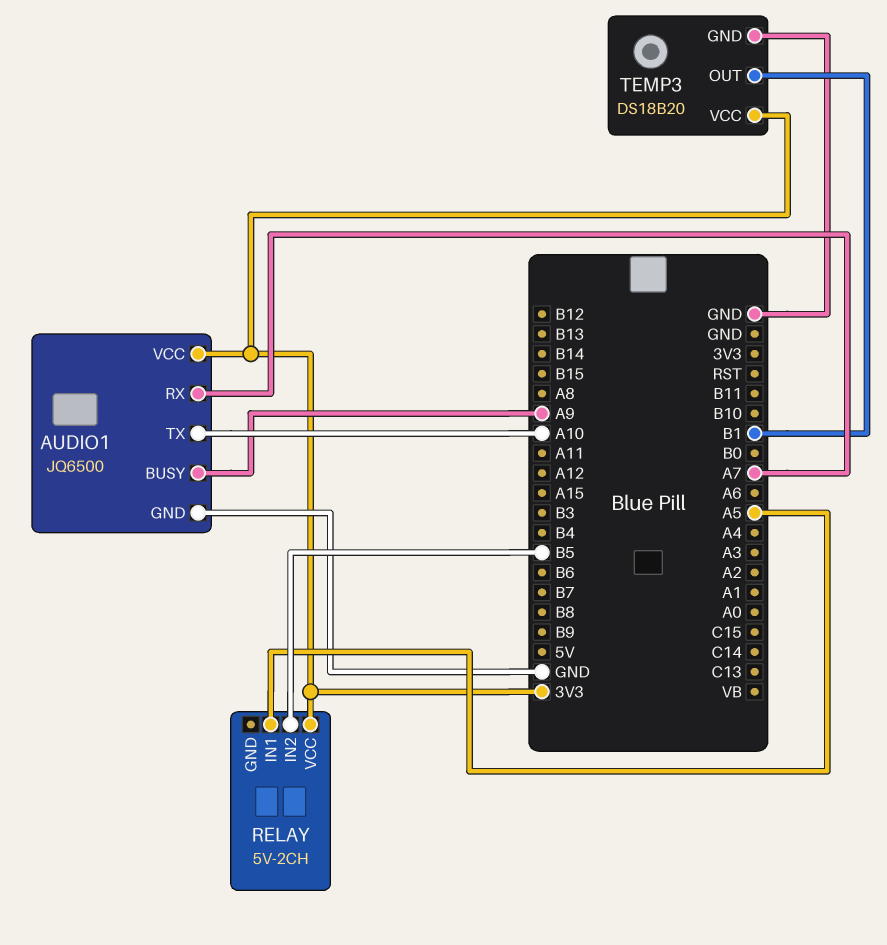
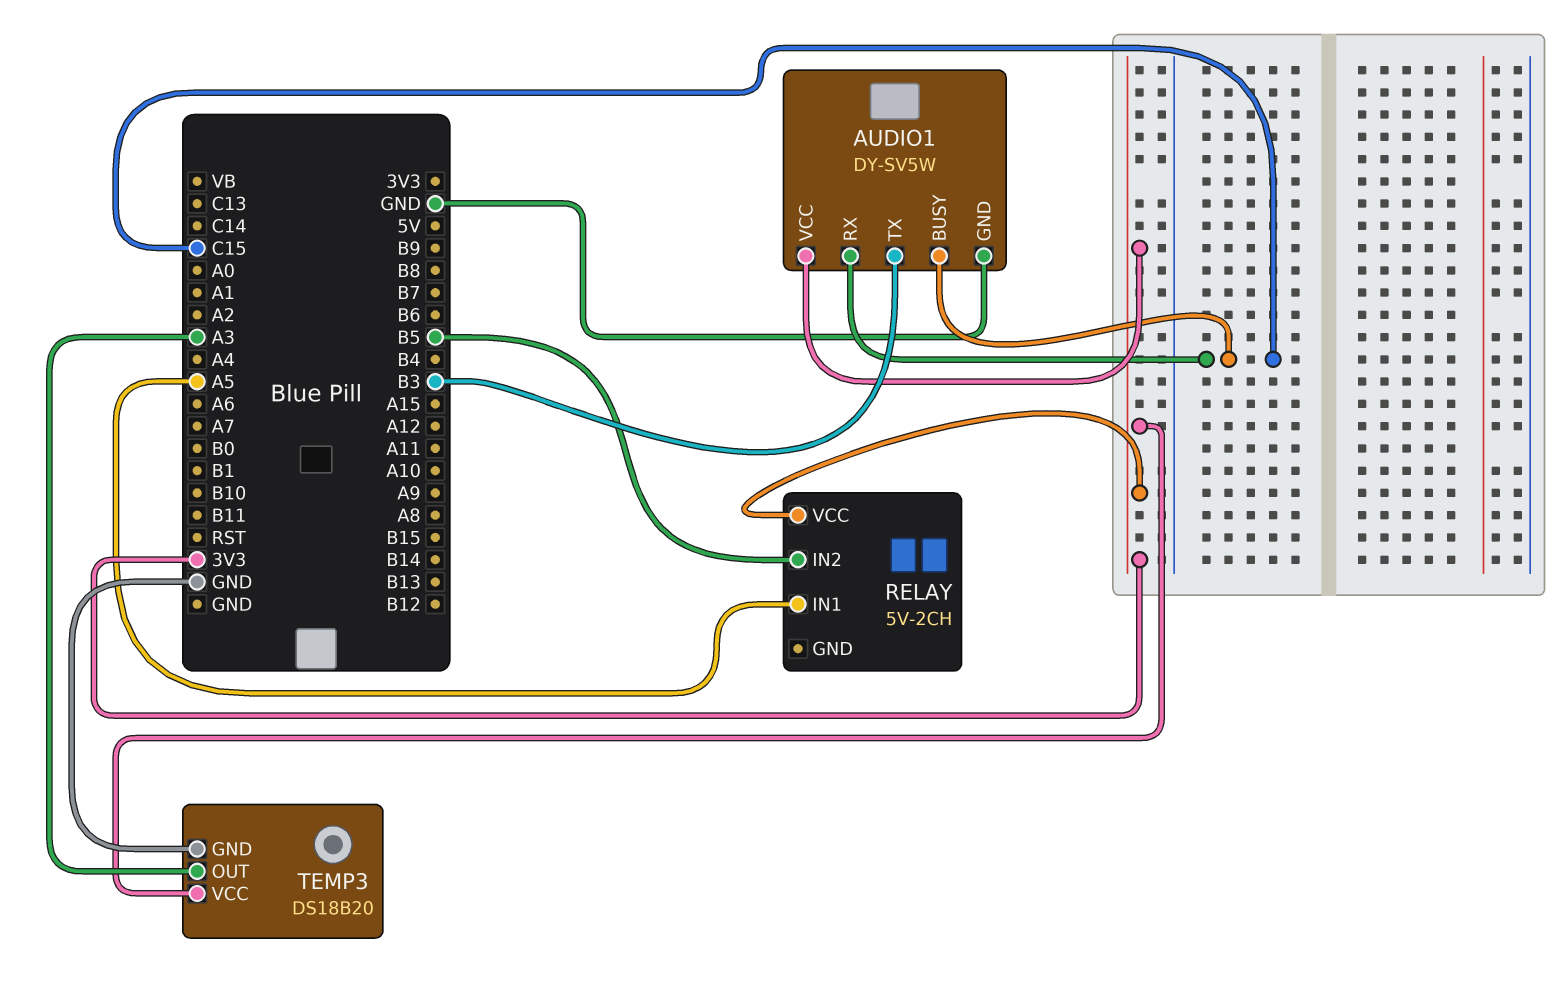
AUDIO1: JQ6500 -> DY-SV5W
AUDIO1 pin BUSY: A9 -> C15
AUDIO1 pin RX: A7 -> C15
AUDIO1 pin TX: A10 -> B3
TEMP3 pin OUT: B1 -> A3

